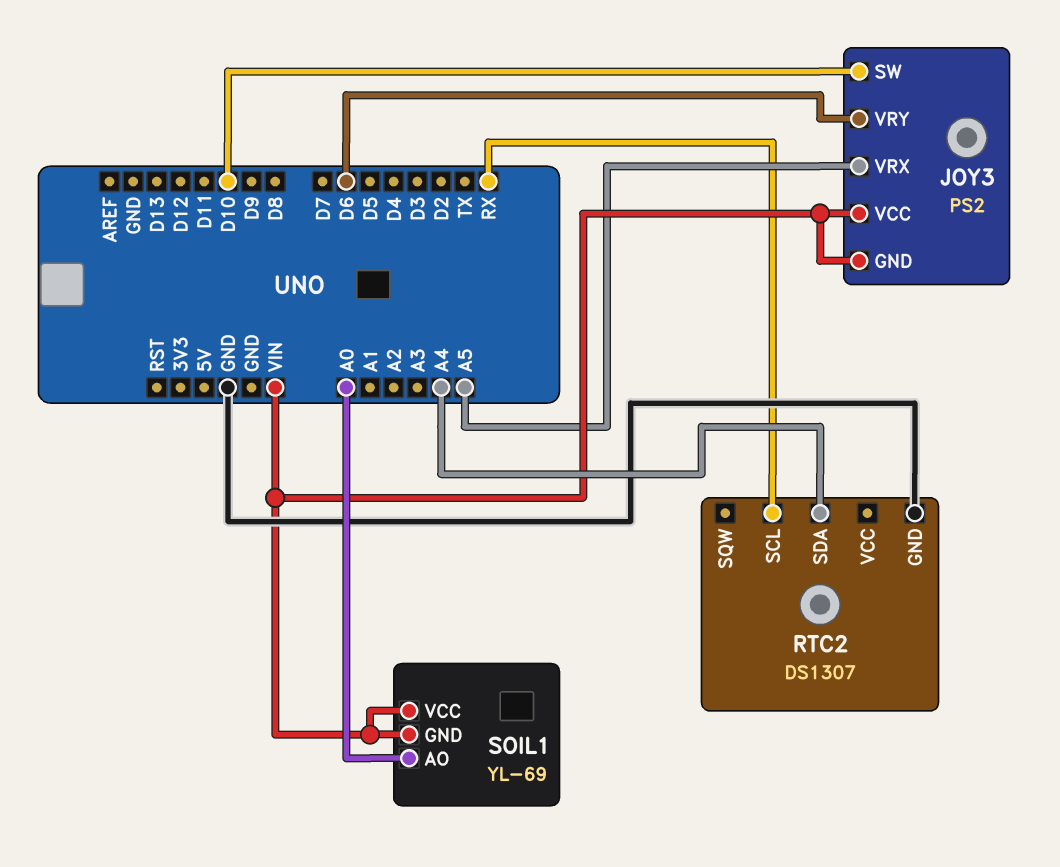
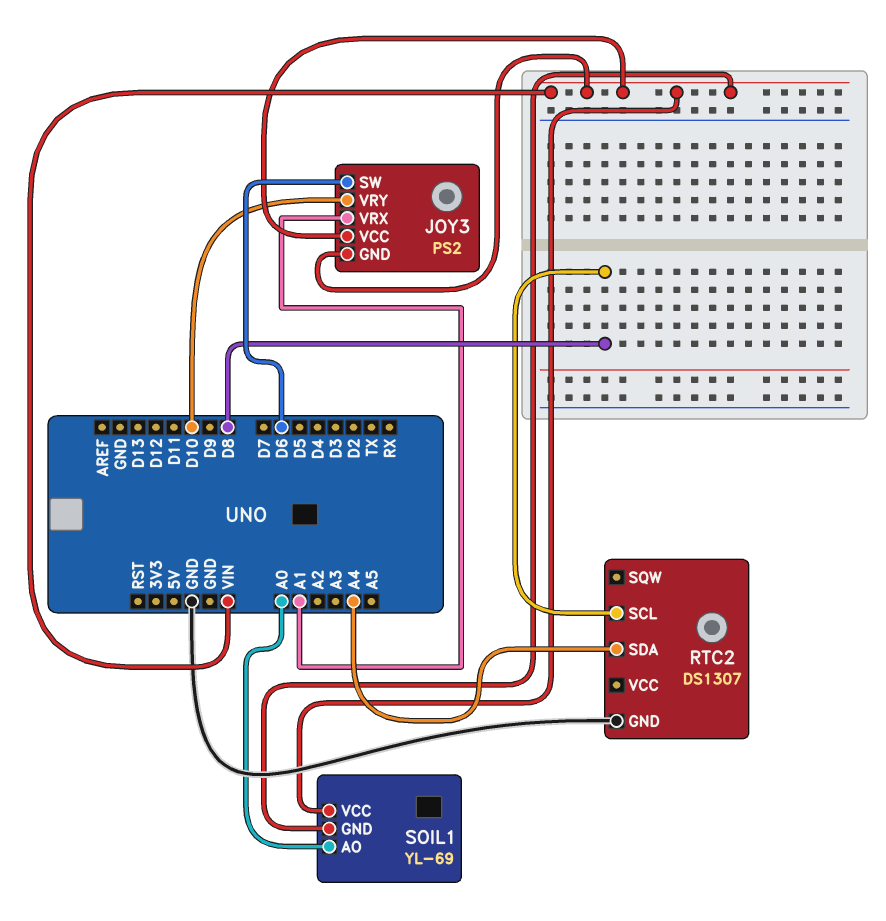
JOY3 pin SW: D10 -> D6
JOY3 pin VRX: A5 -> A1
JOY3 pin VRY: D6 -> D10
RTC2 pin SCL: RX -> D8

